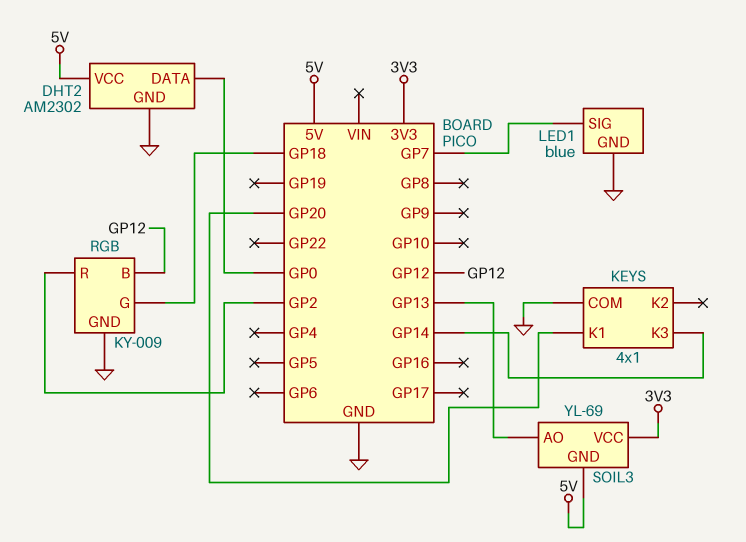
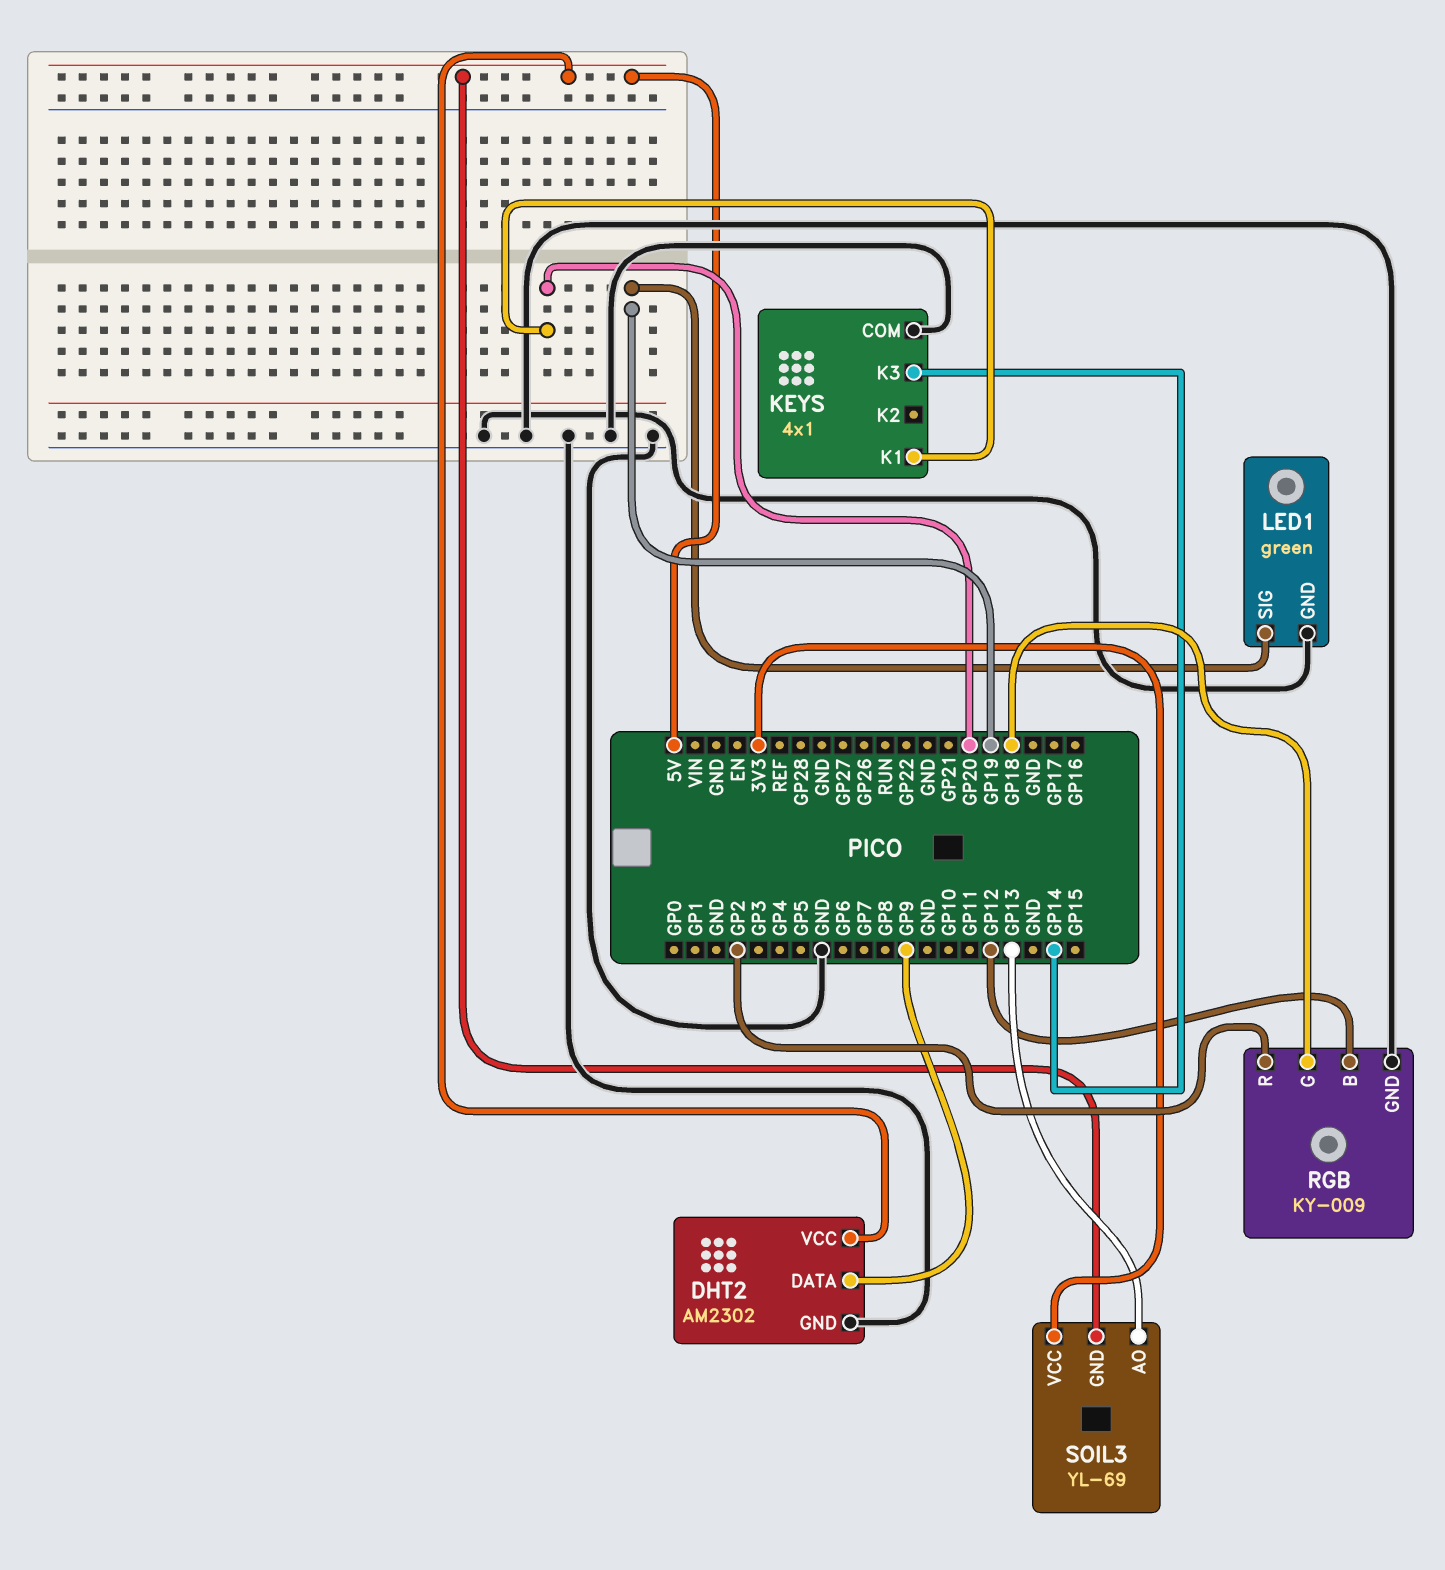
DHT2 pin DATA: GP0 -> GP9
LED1: blue -> green
LED1 pin SIG: GP7 -> GP19

